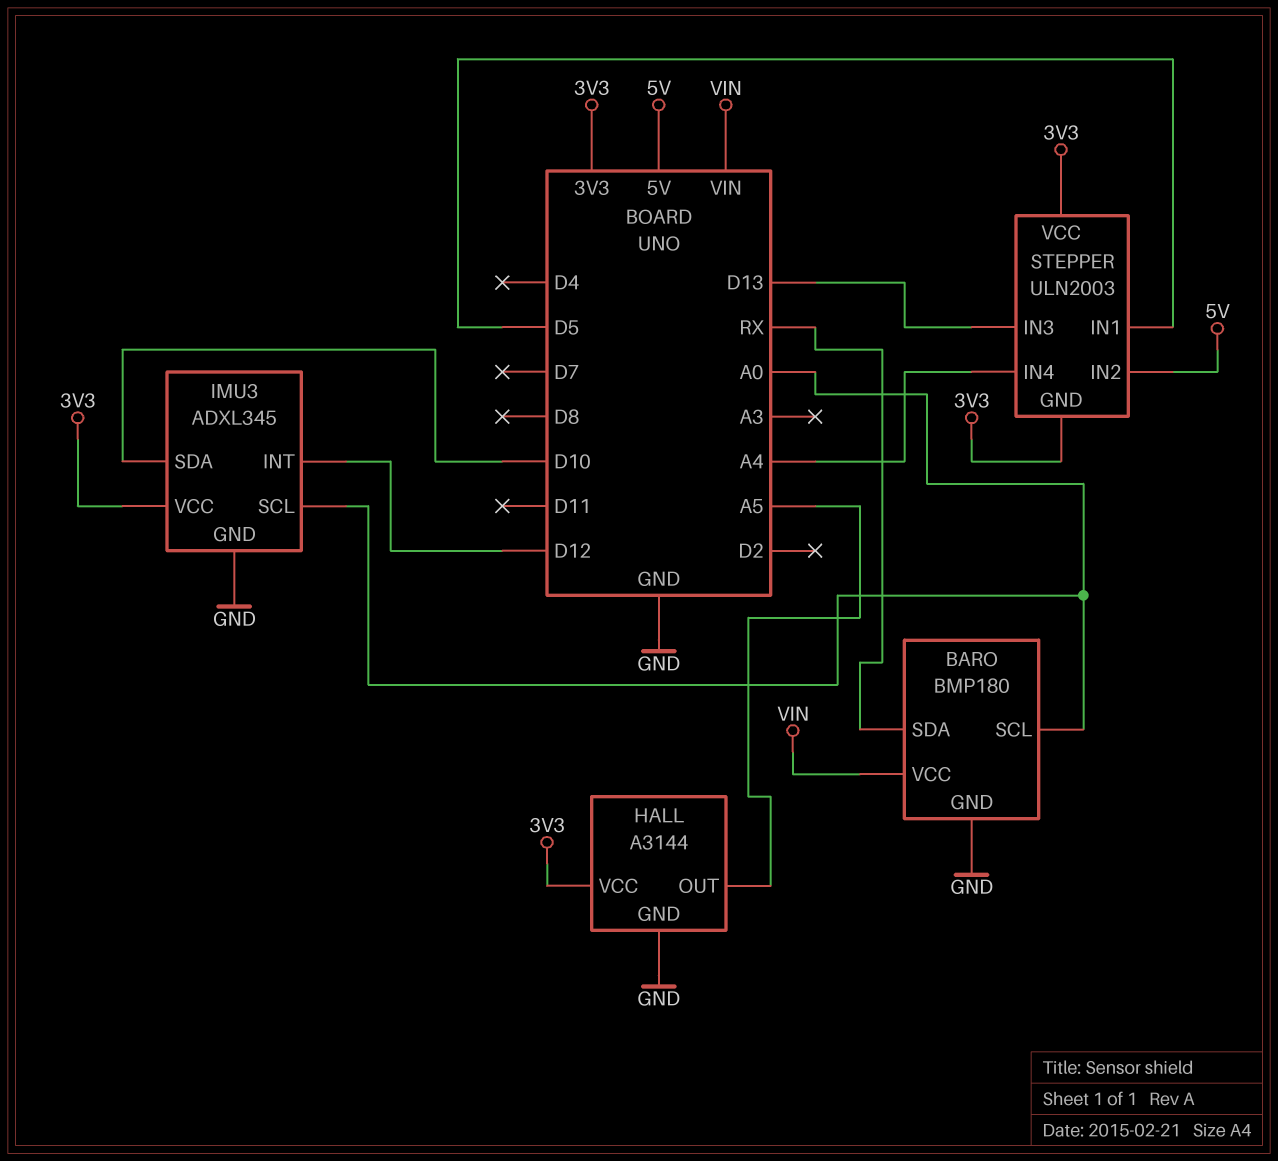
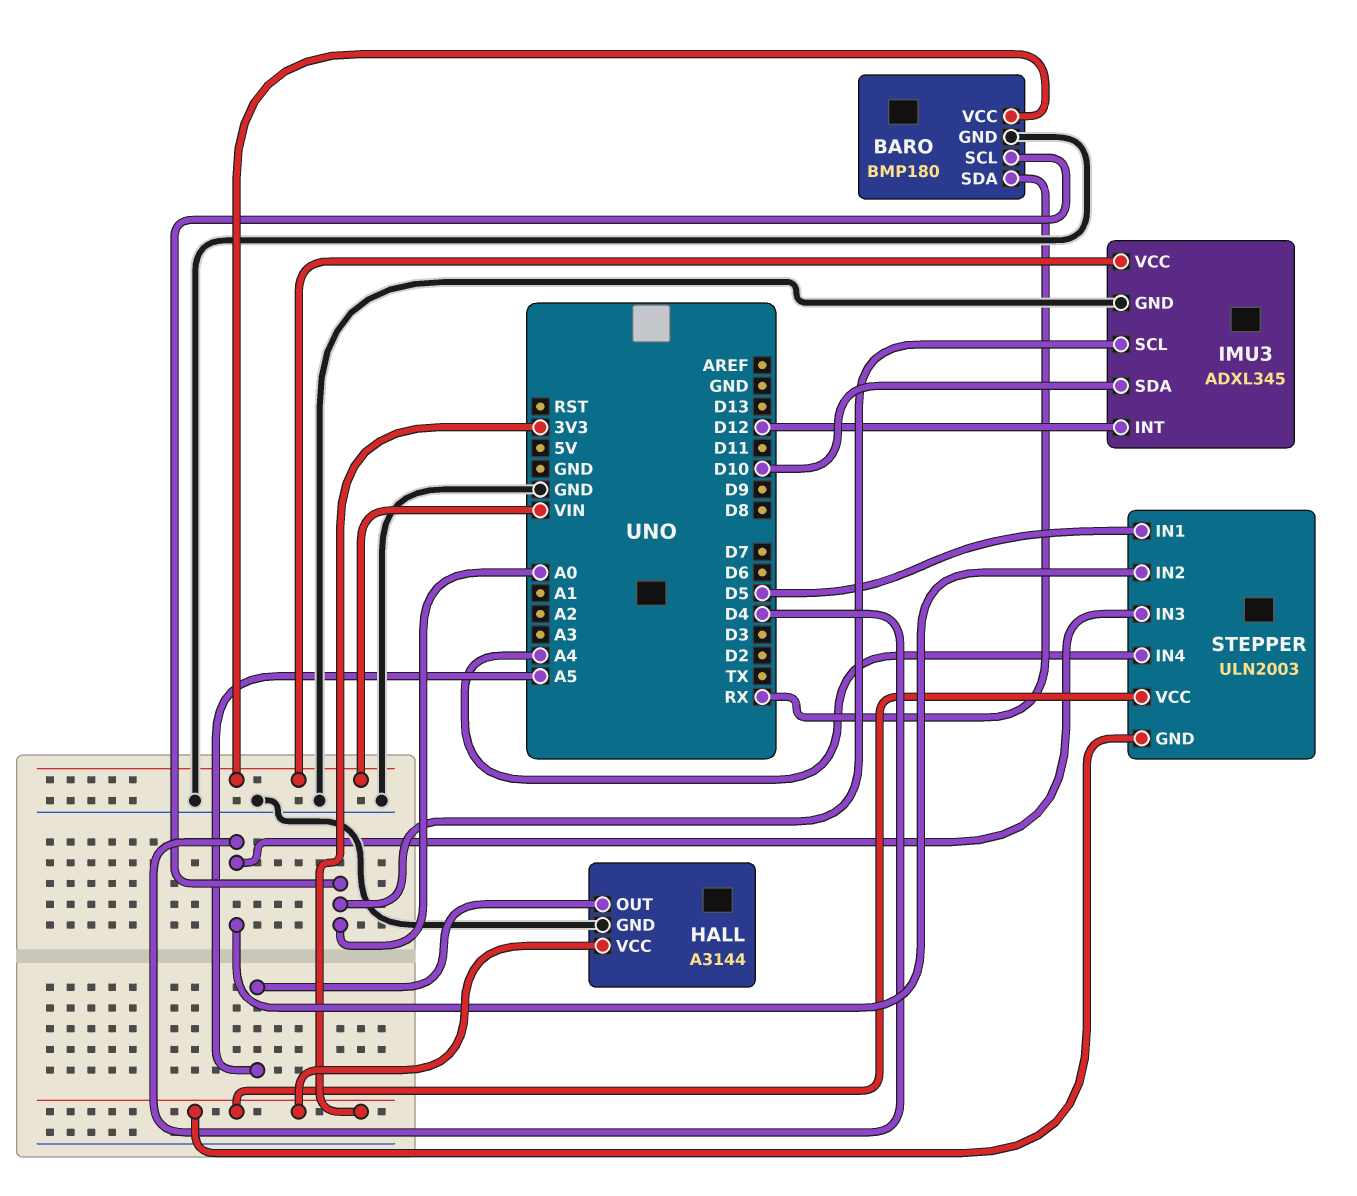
IMU3 pin VCC: 3V3 -> VIN
STEPPER pin IN2: 5V -> D4
STEPPER pin IN3: D13 -> D4

